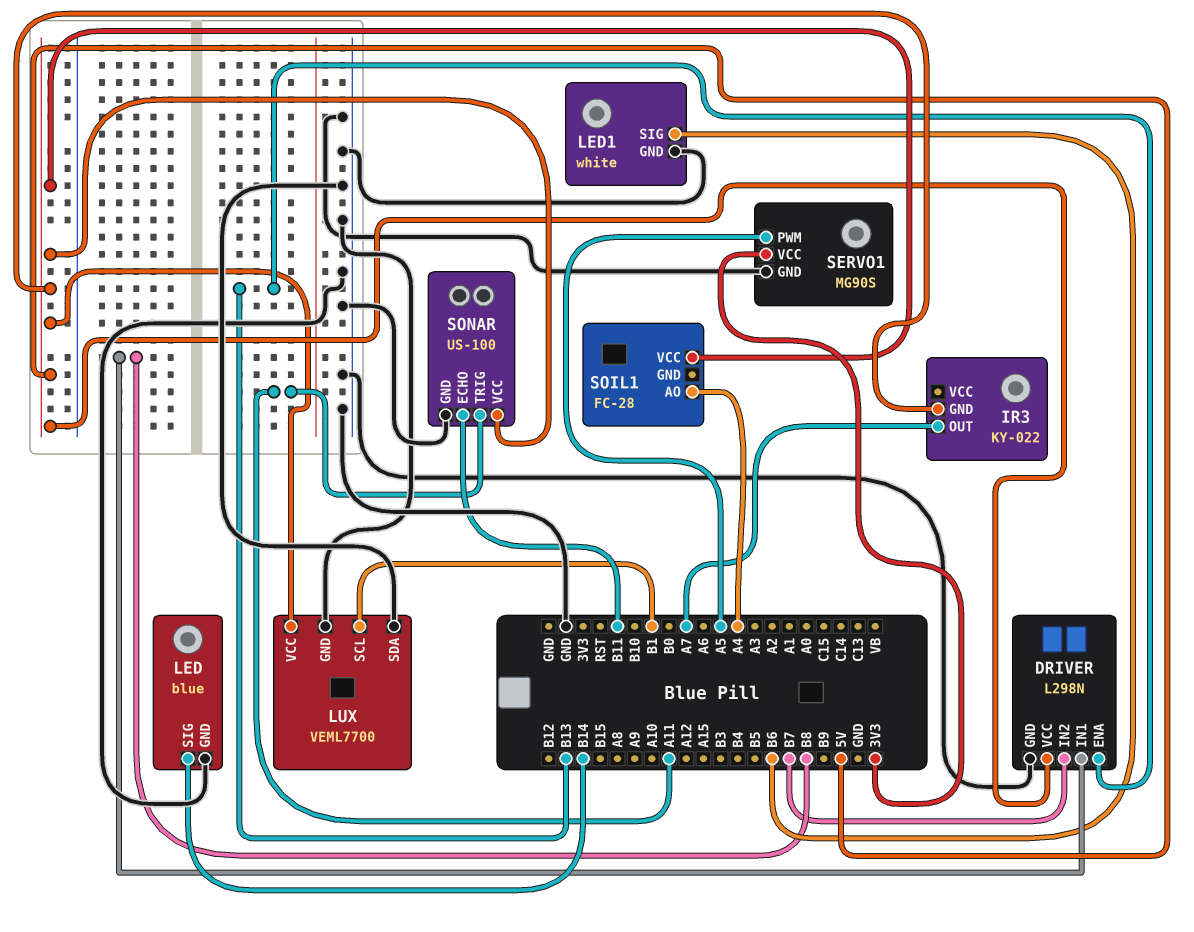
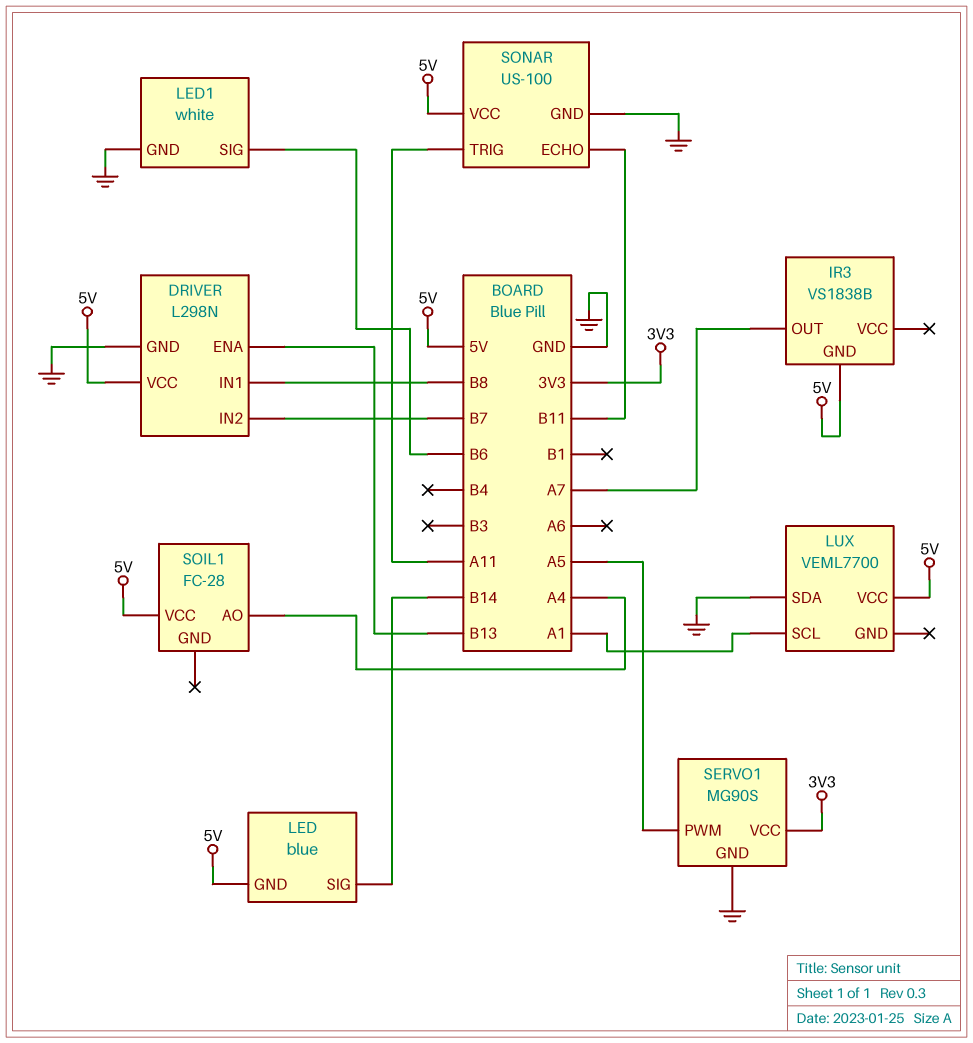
IR3: KY-022 -> VS1838B
LED pin GND: GND -> 5V
LUX pin GND: GND -> none
LUX pin SCL: B1 -> A1

